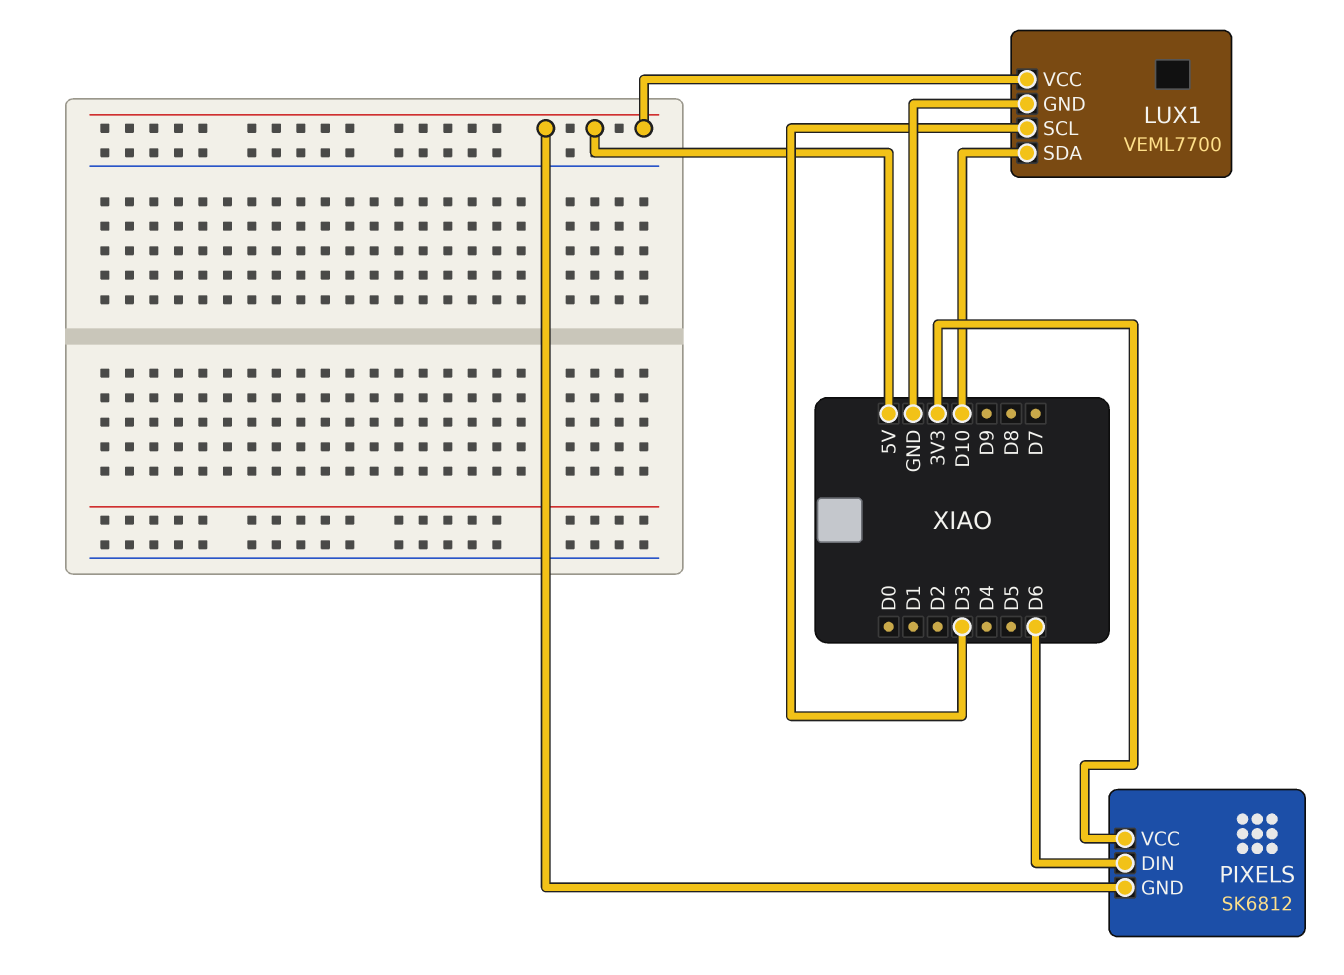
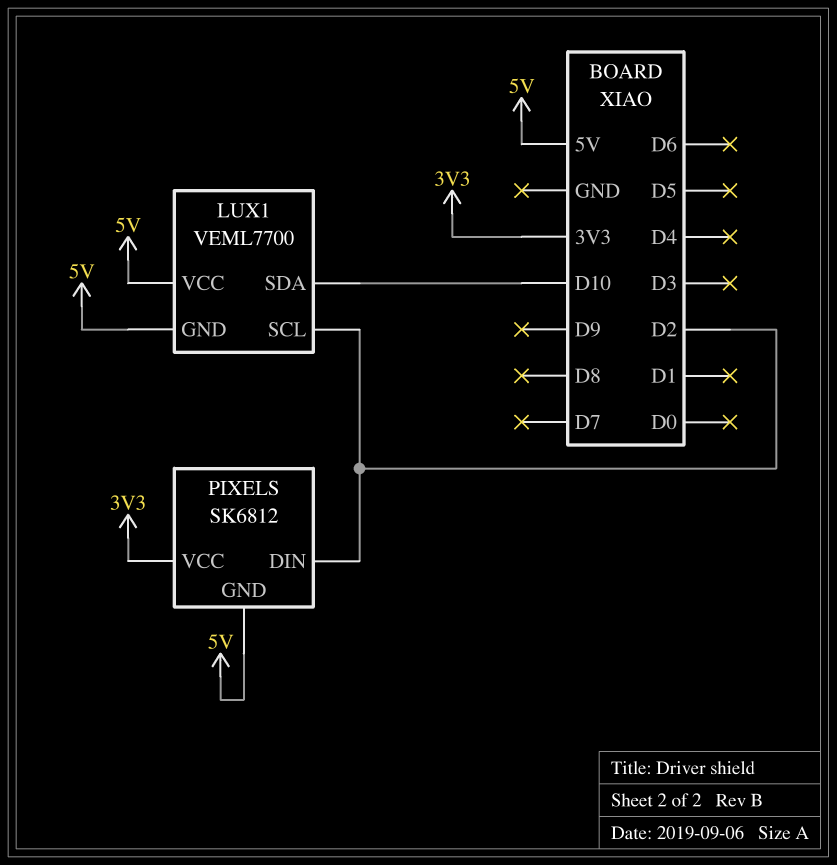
LUX1 pin GND: GND -> 5V
LUX1 pin SCL: D3 -> D2
PIXELS pin DIN: D6 -> D2

